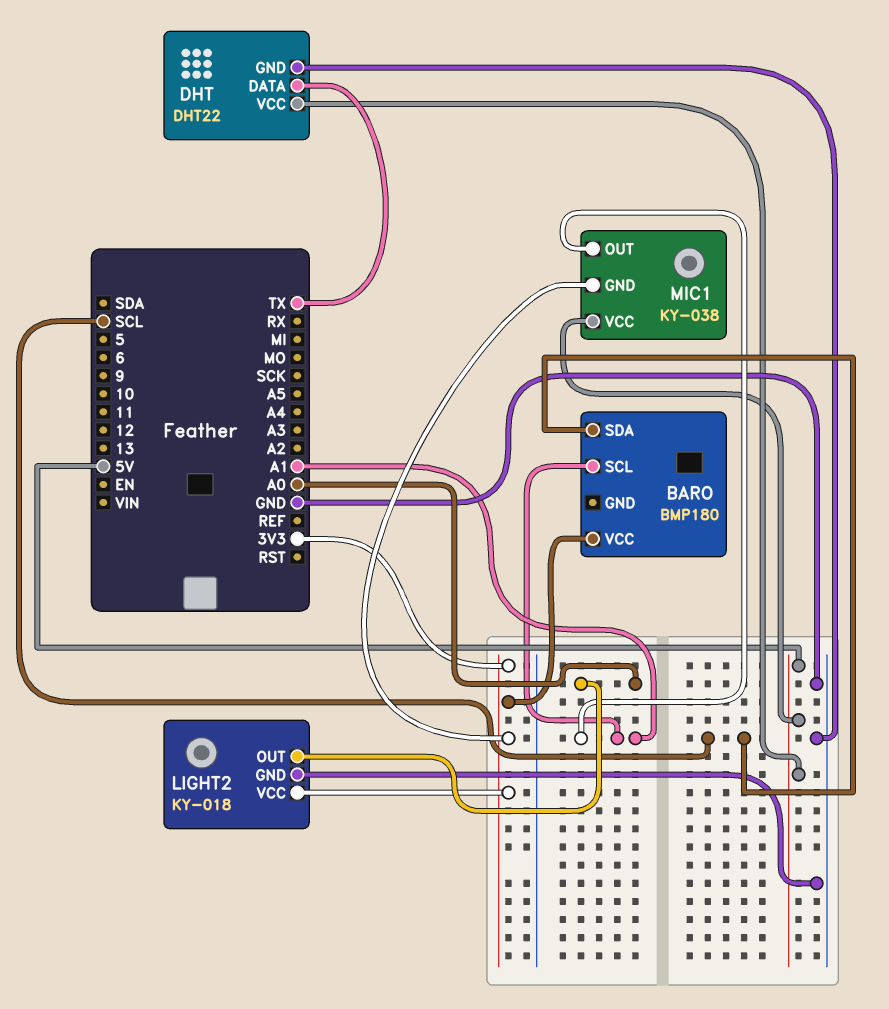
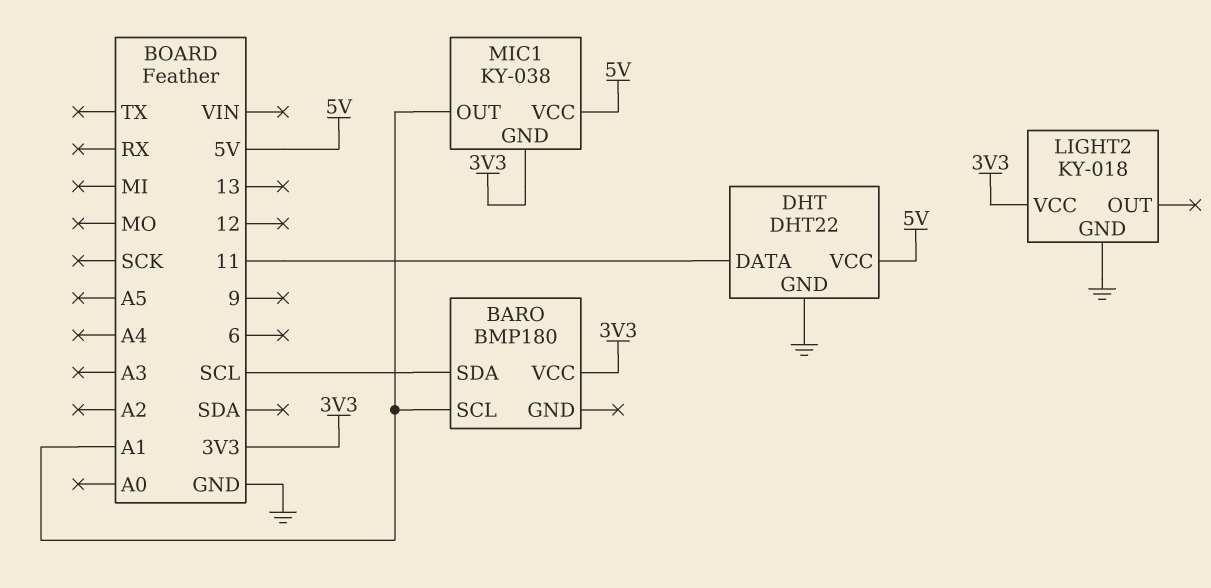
DHT pin DATA: TX -> 11
LIGHT2 pin OUT: A0 -> none

